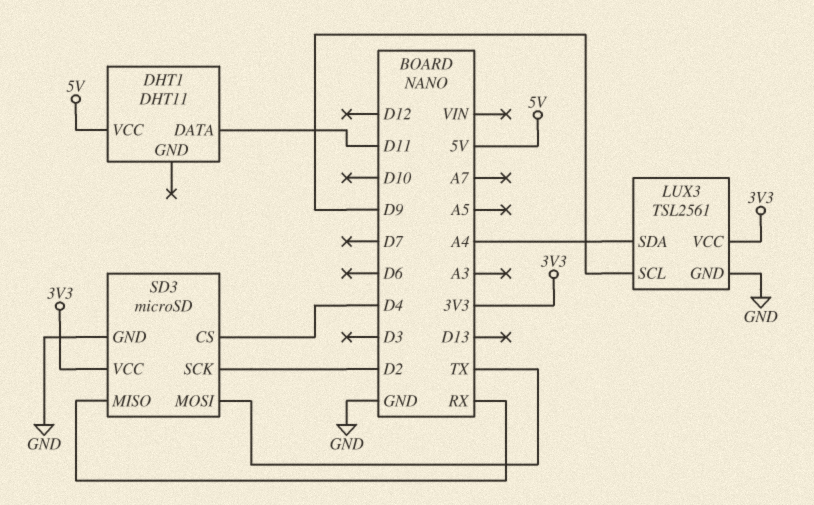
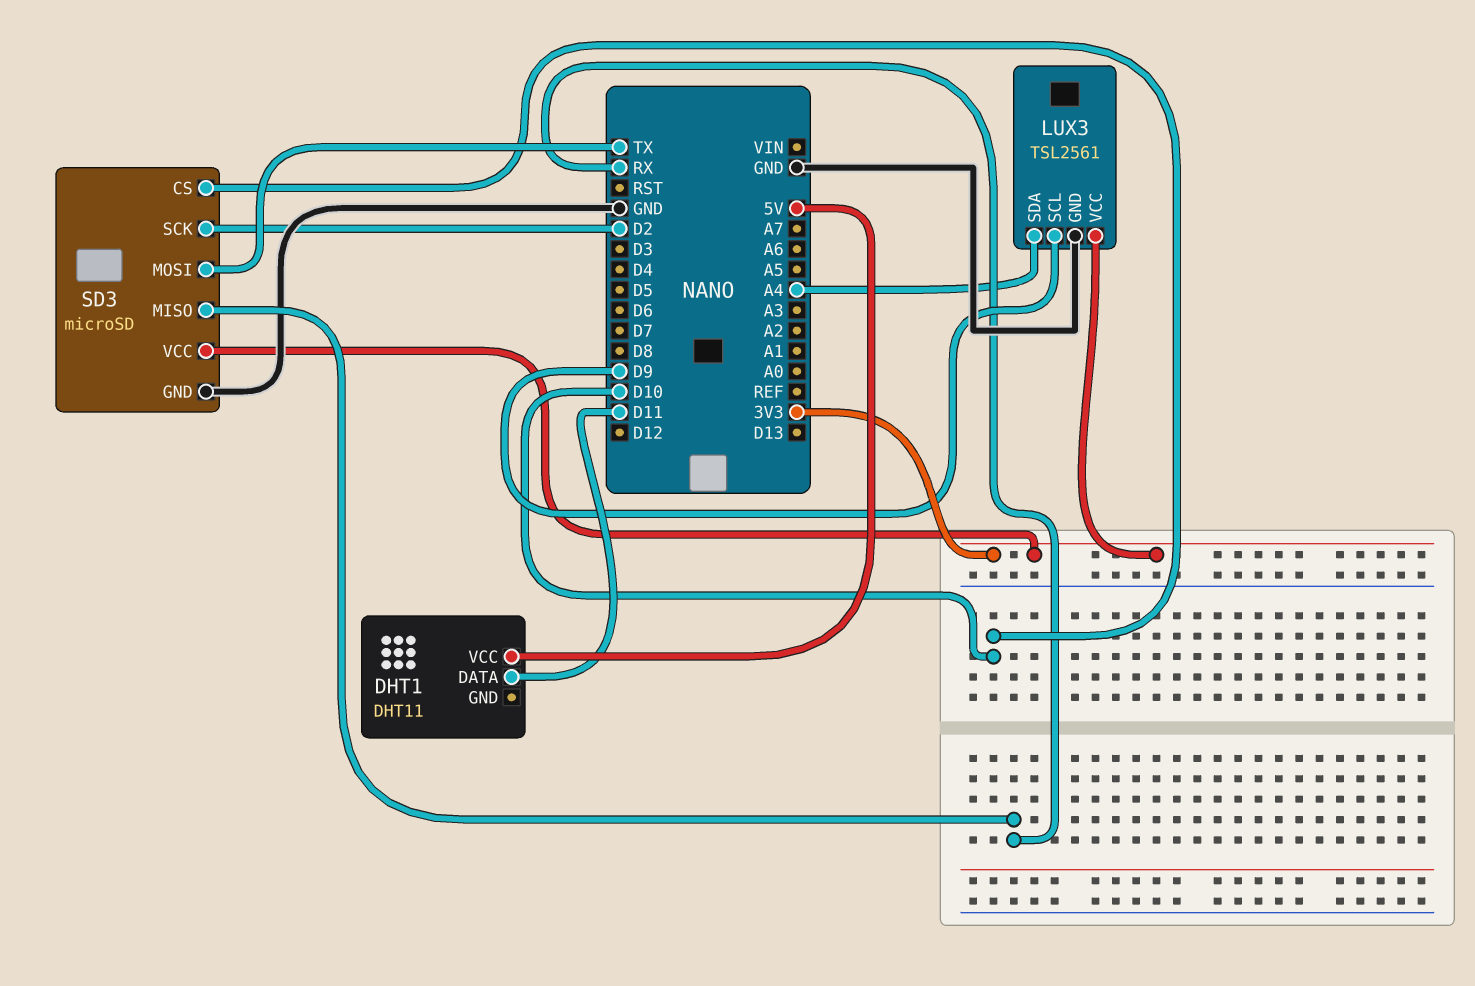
SD3 pin CS: D4 -> D10

